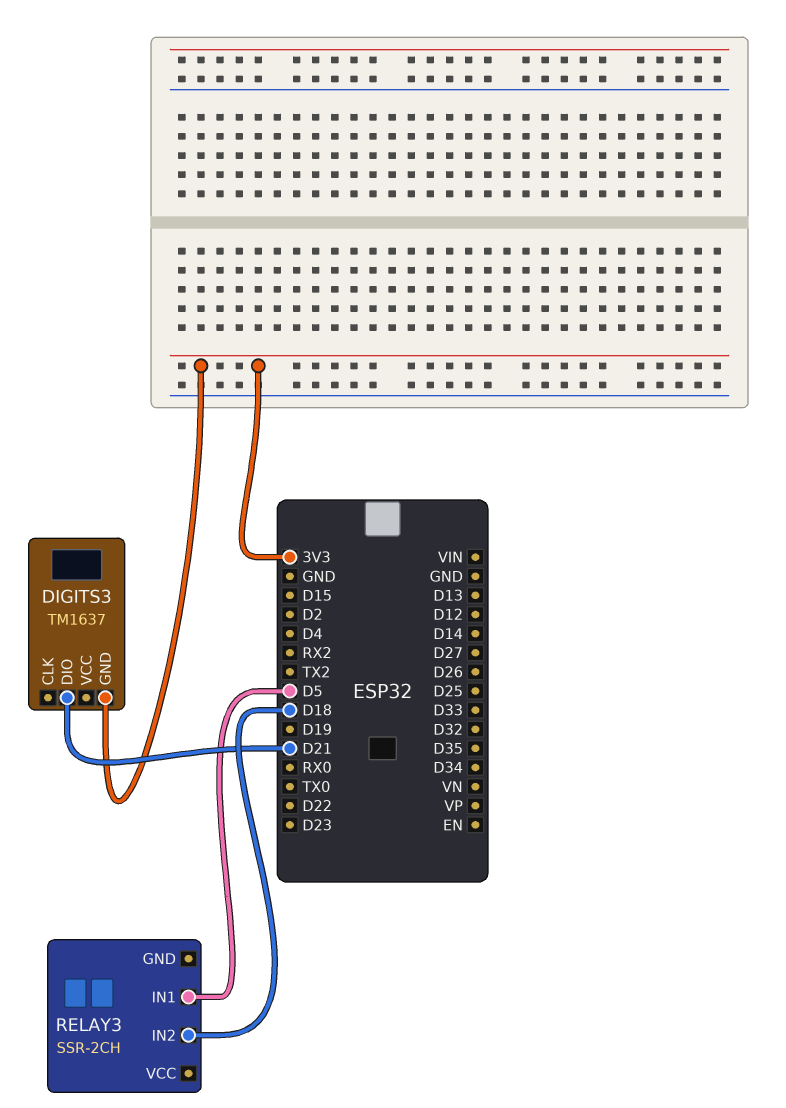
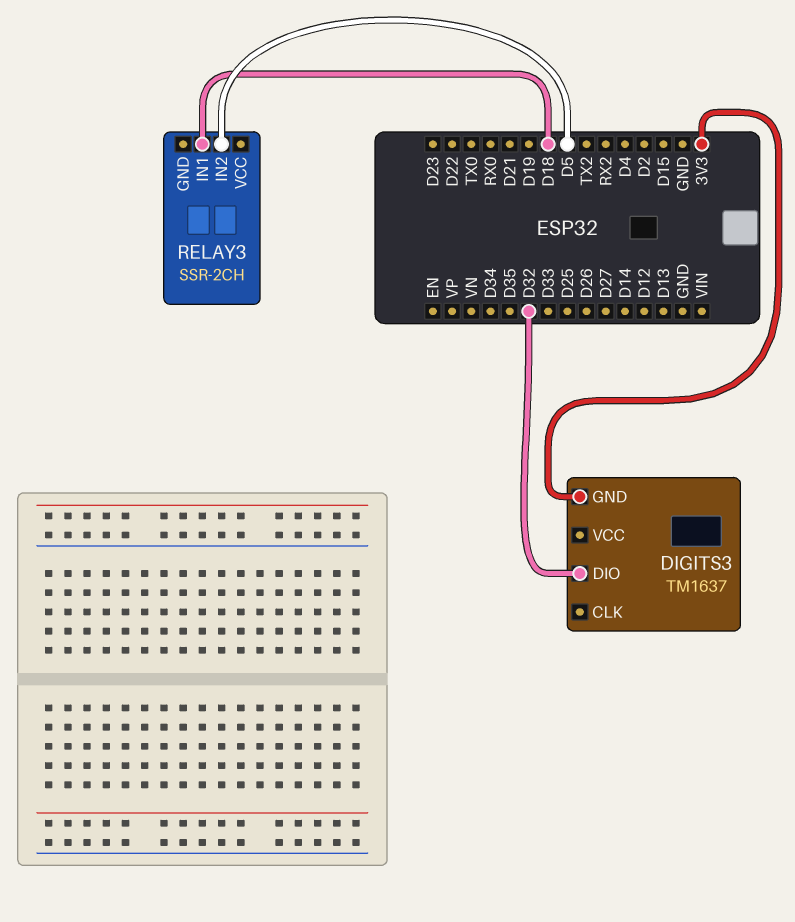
DIGITS3 pin DIO: D21 -> D32
RELAY3 pin IN1: D5 -> D18
RELAY3 pin IN2: D18 -> D5

